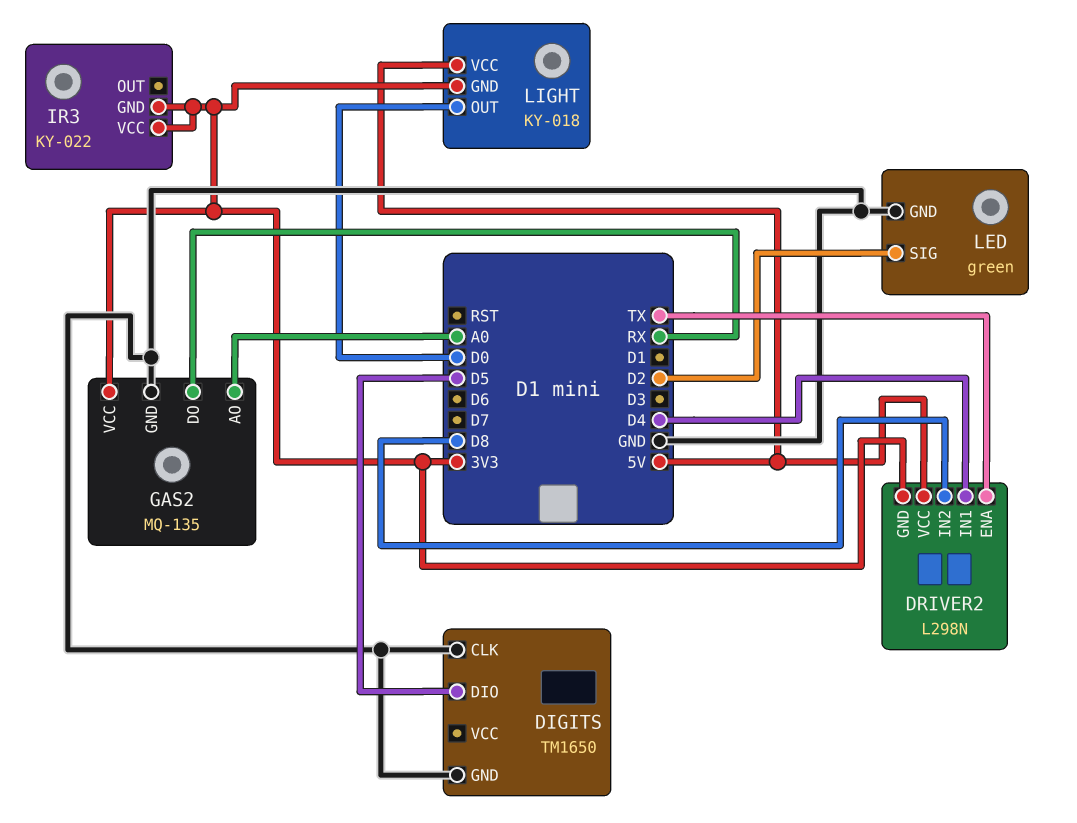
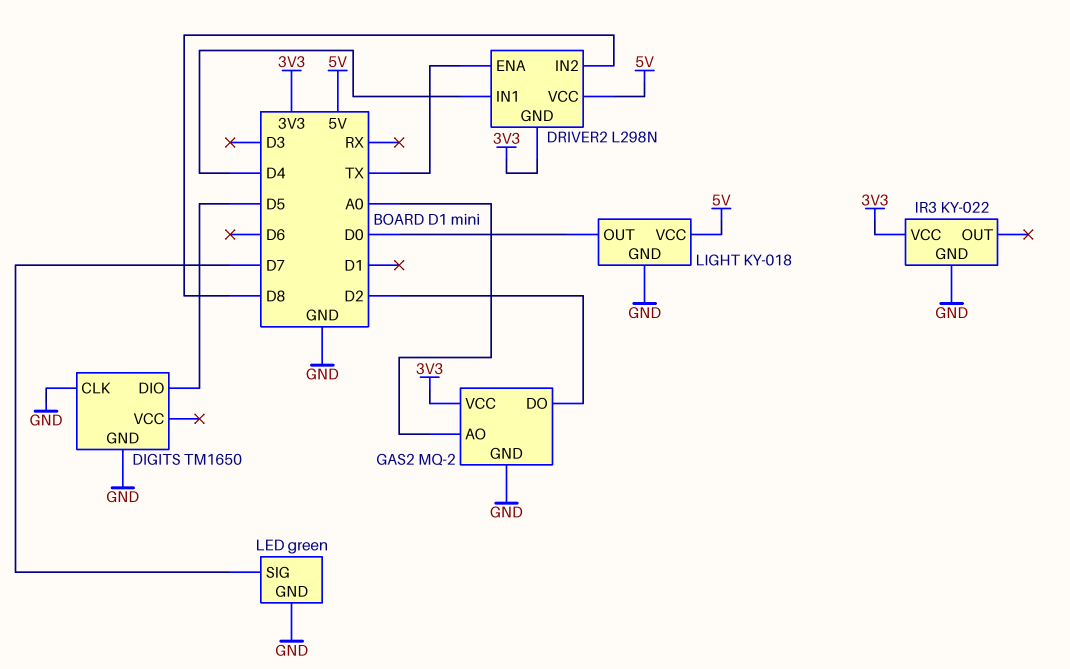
GAS2: MQ-135 -> MQ-2
GAS2 pin DO: RX -> D2
IR3 pin GND: 3V3 -> GND
LED pin SIG: D2 -> D7
LIGHT pin GND: 3V3 -> GND

